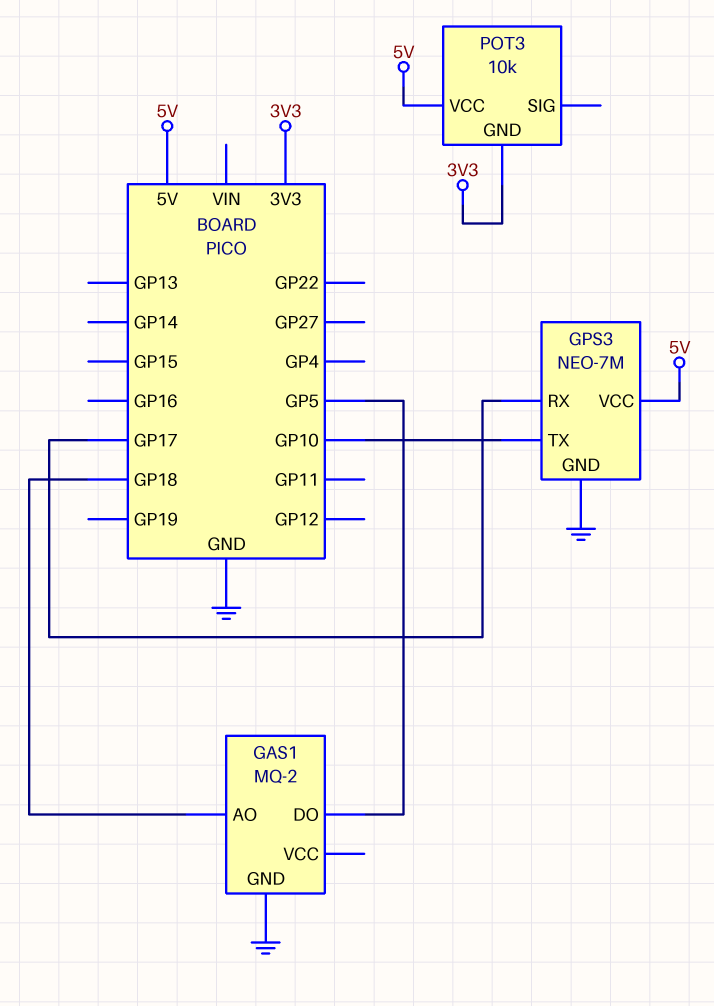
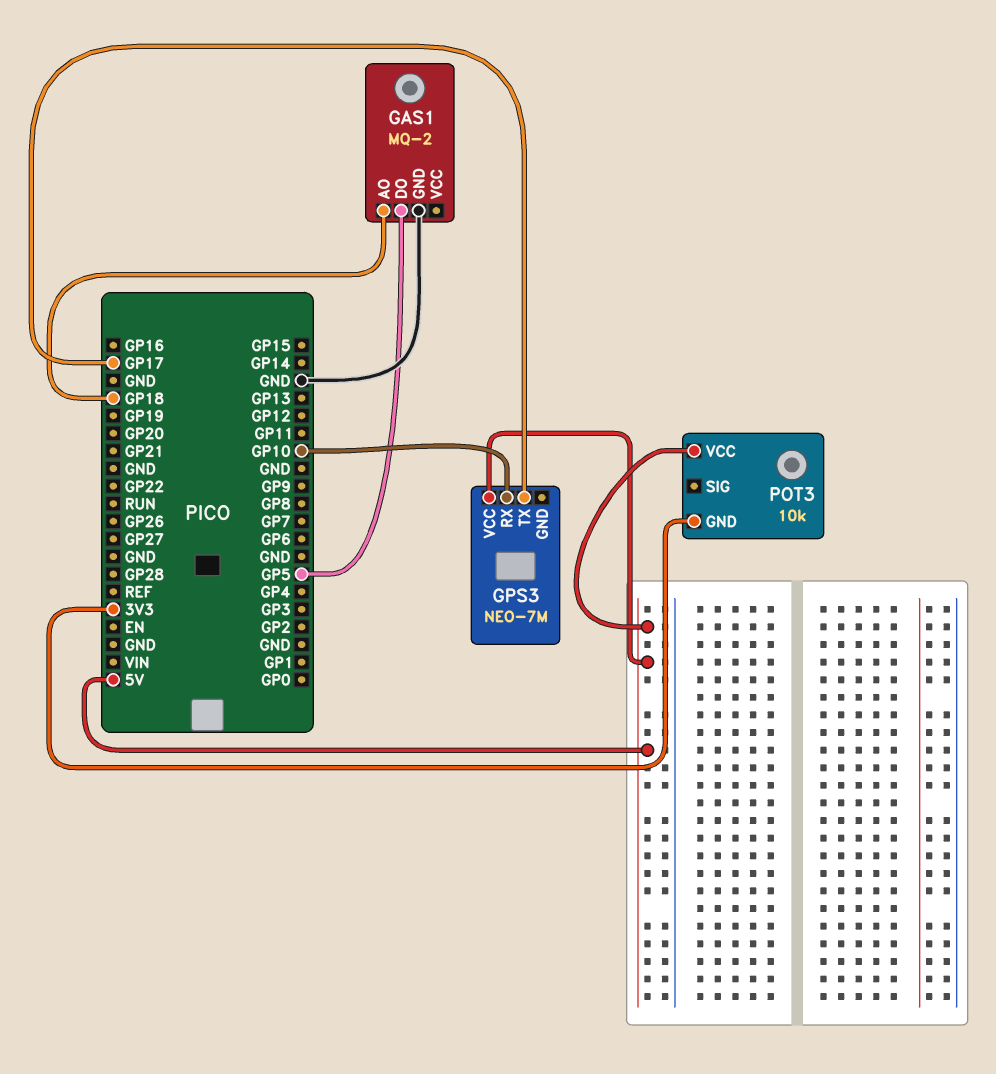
GPS3 pin GND: GND -> none
GPS3 pin RX: GP17 -> GP10
GPS3 pin TX: GP10 -> GP17

